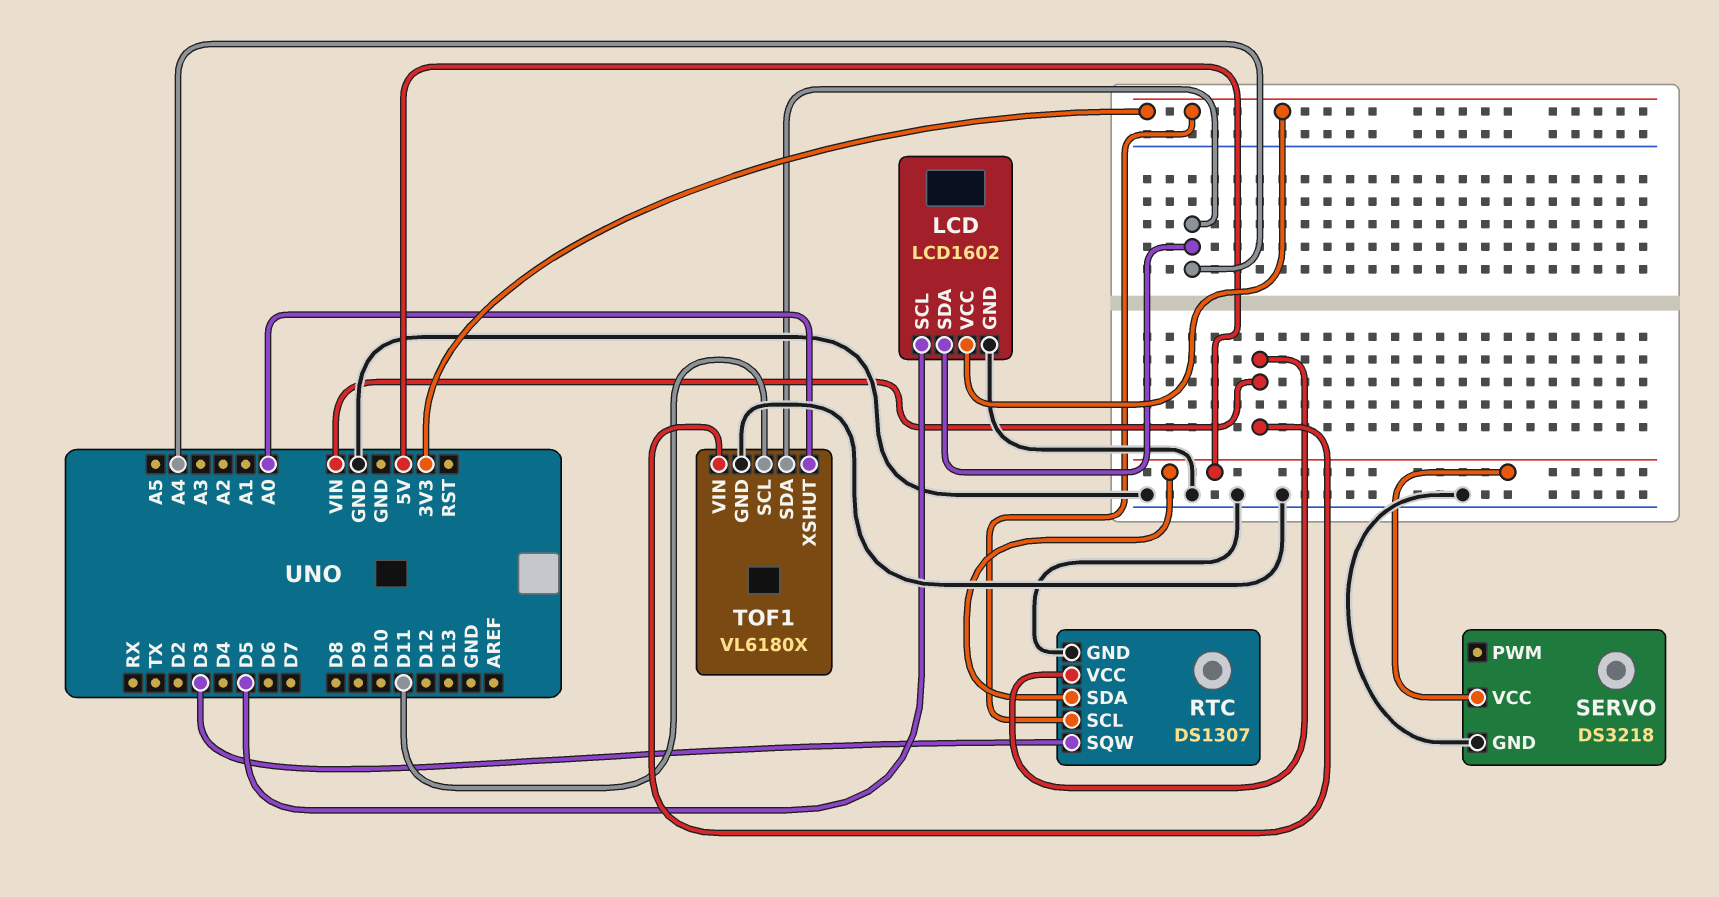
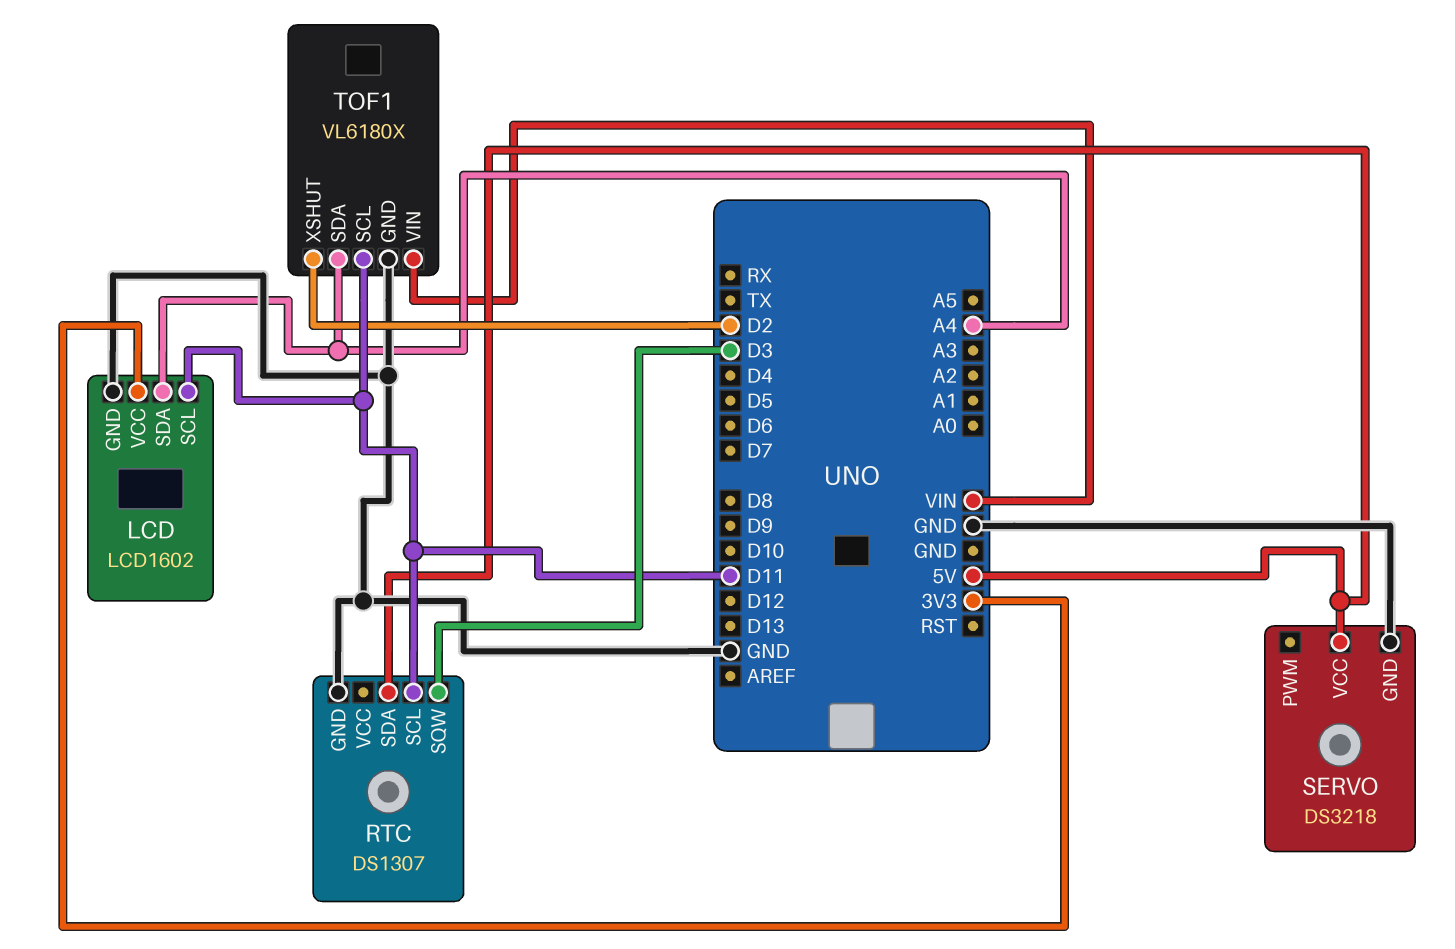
LCD pin SCL: D5 -> D11
RTC pin SCL: 3V3 -> D11
RTC pin VCC: VIN -> none
TOF1 pin XSHUT: A0 -> D2

